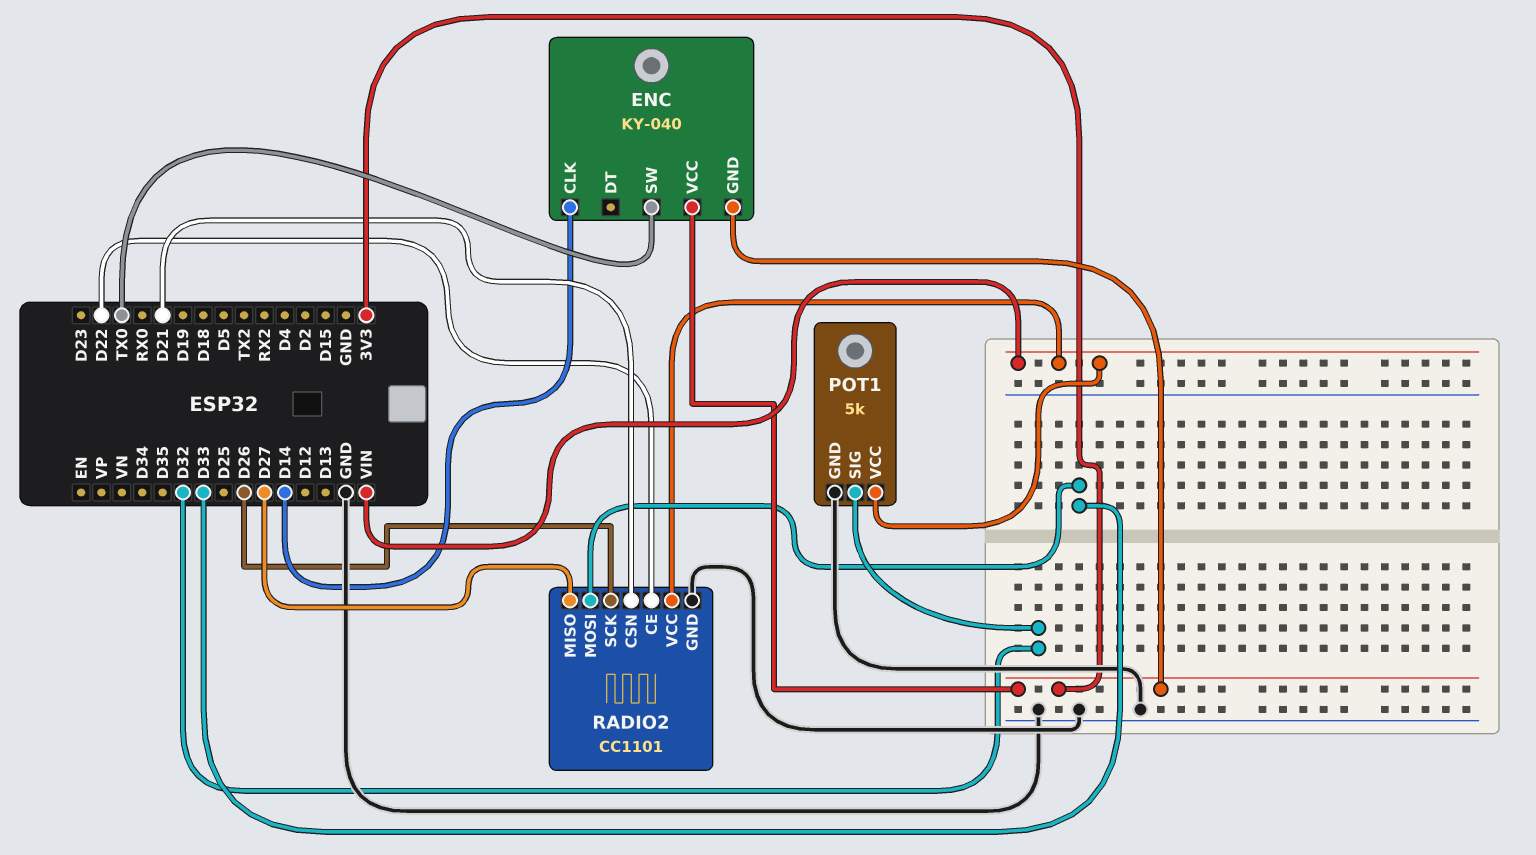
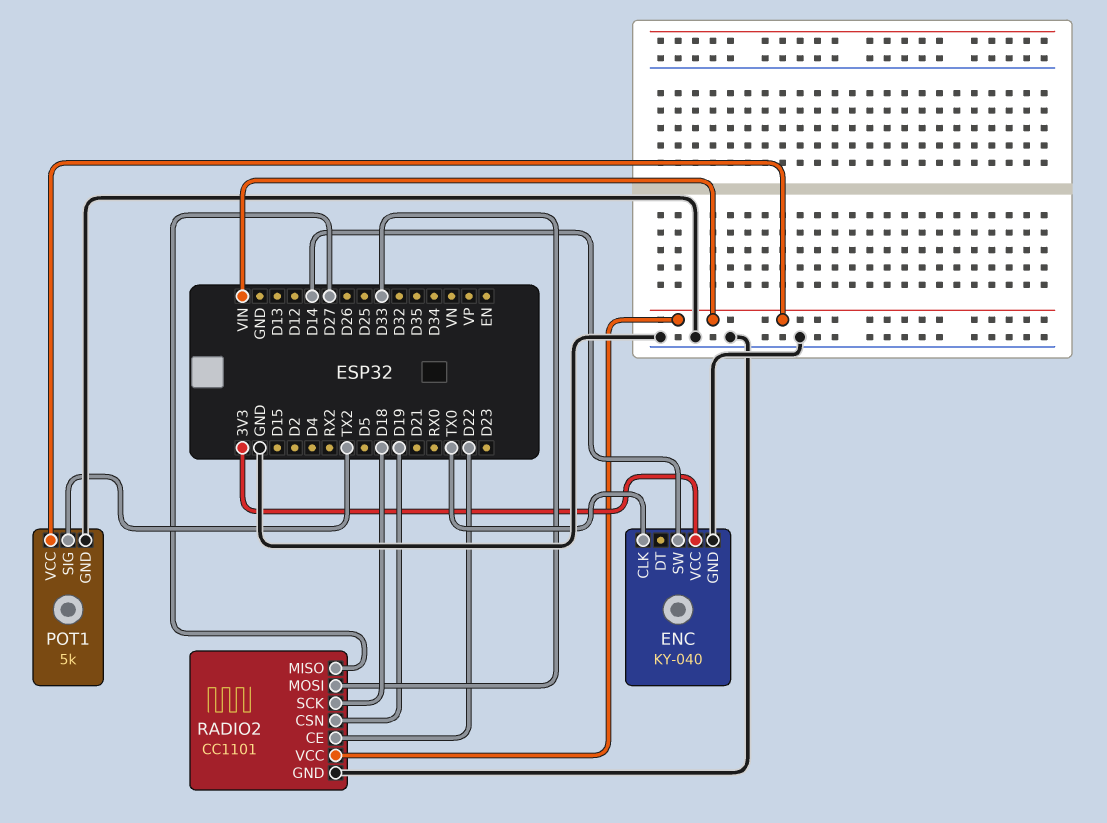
ENC pin CLK: D14 -> TX0
ENC pin GND: 3V3 -> GND
ENC pin SW: TX0 -> D14
POT1 pin SIG: D32 -> TX2
RADIO2 pin CSN: D21 -> D19
RADIO2 pin SCK: D26 -> D18

